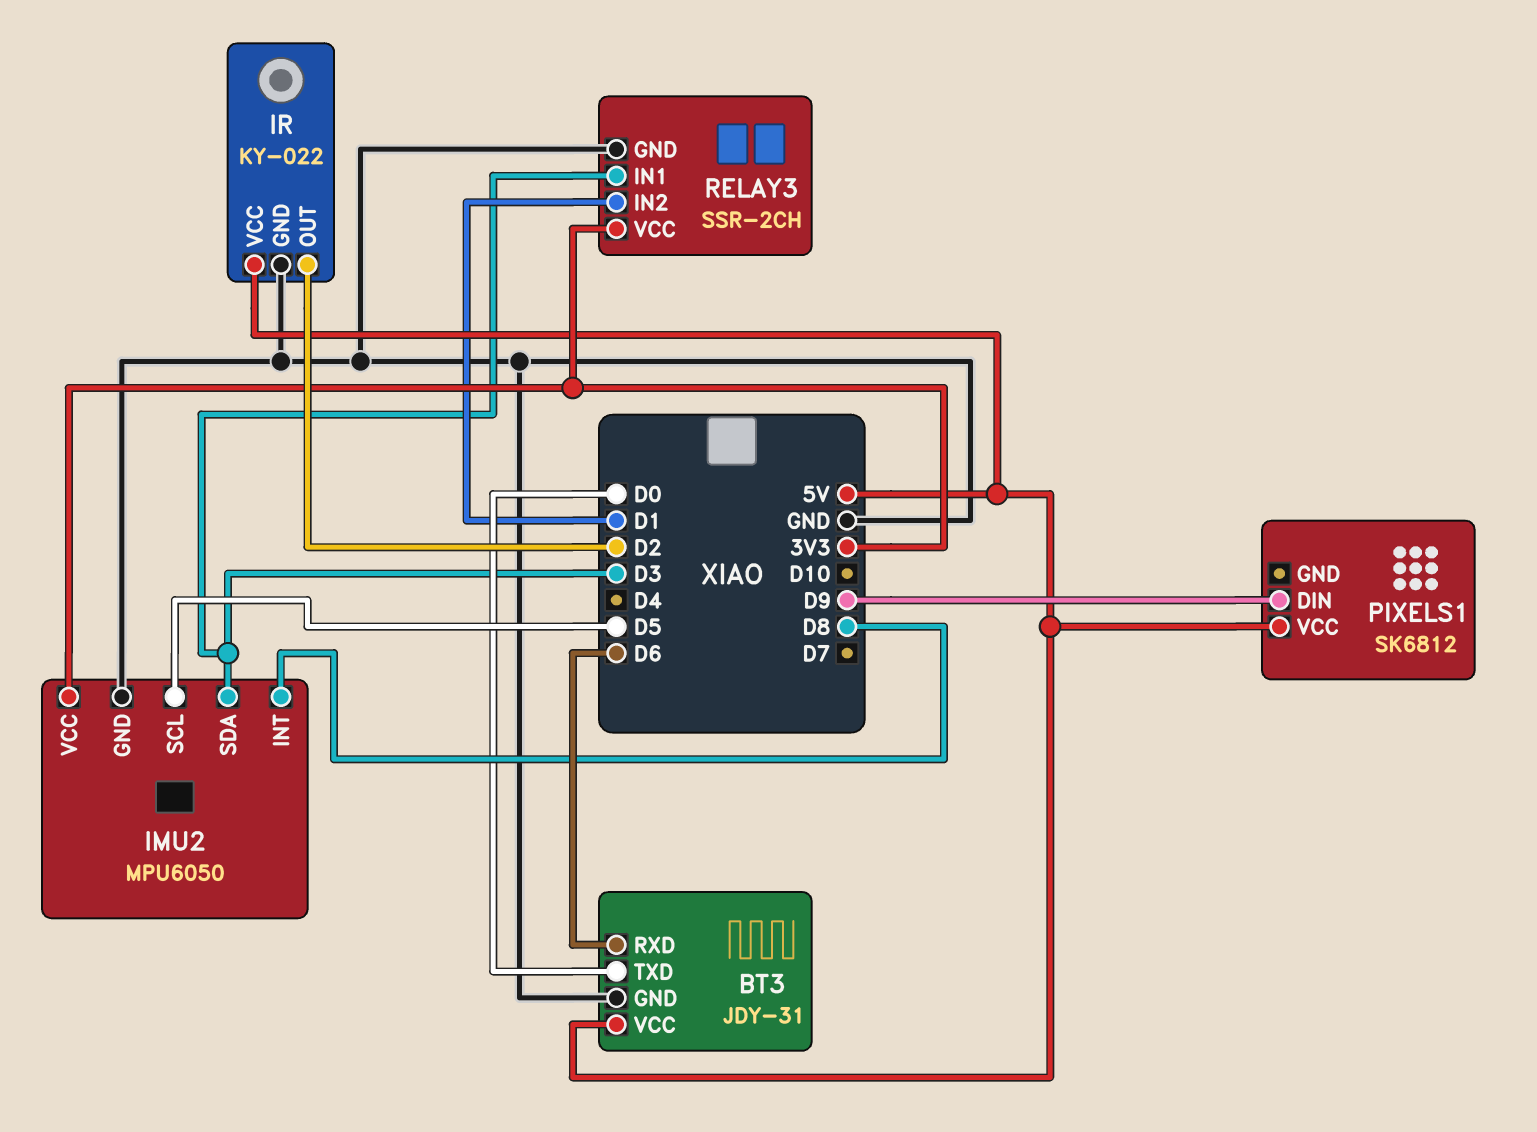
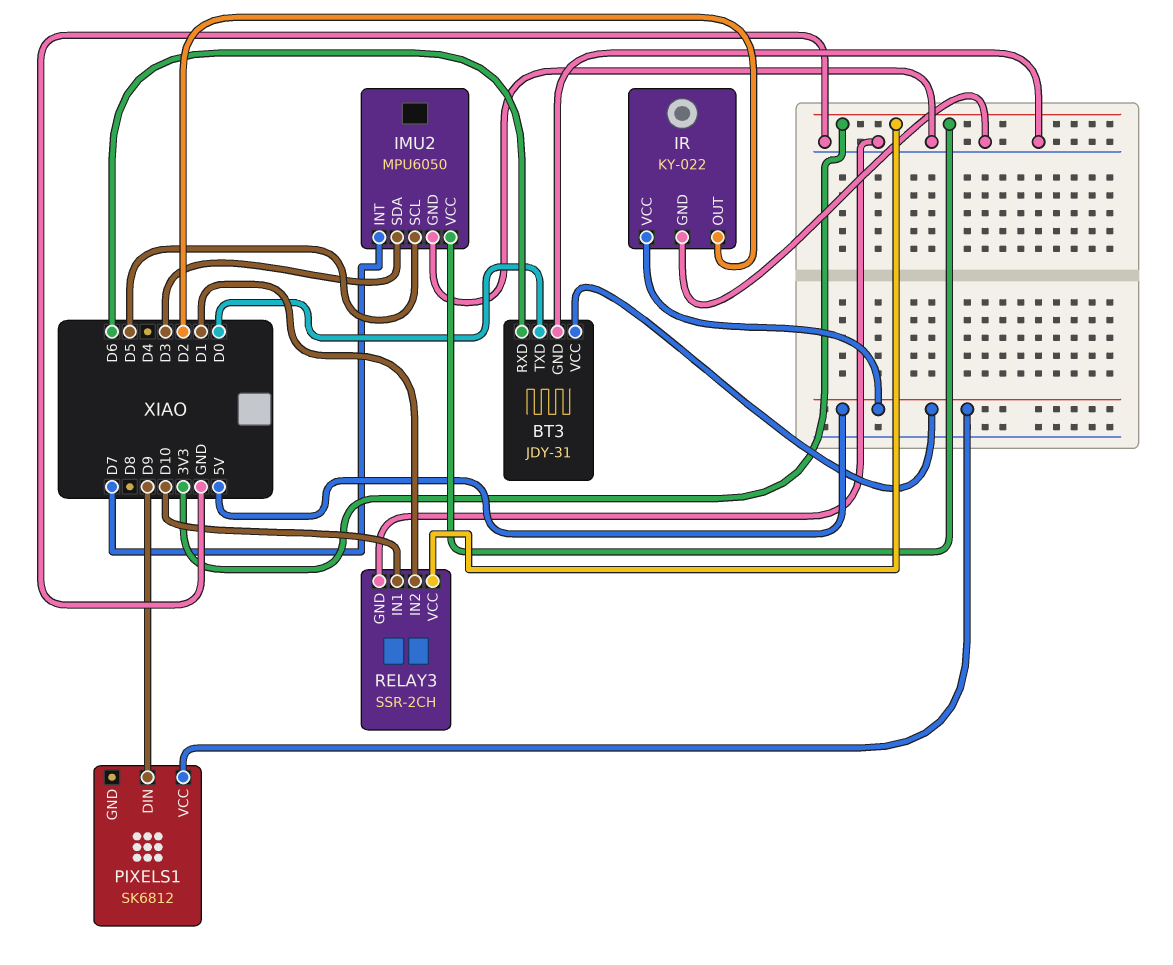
IMU2 pin INT: D8 -> D7
RELAY3 pin IN1: D3 -> D10

